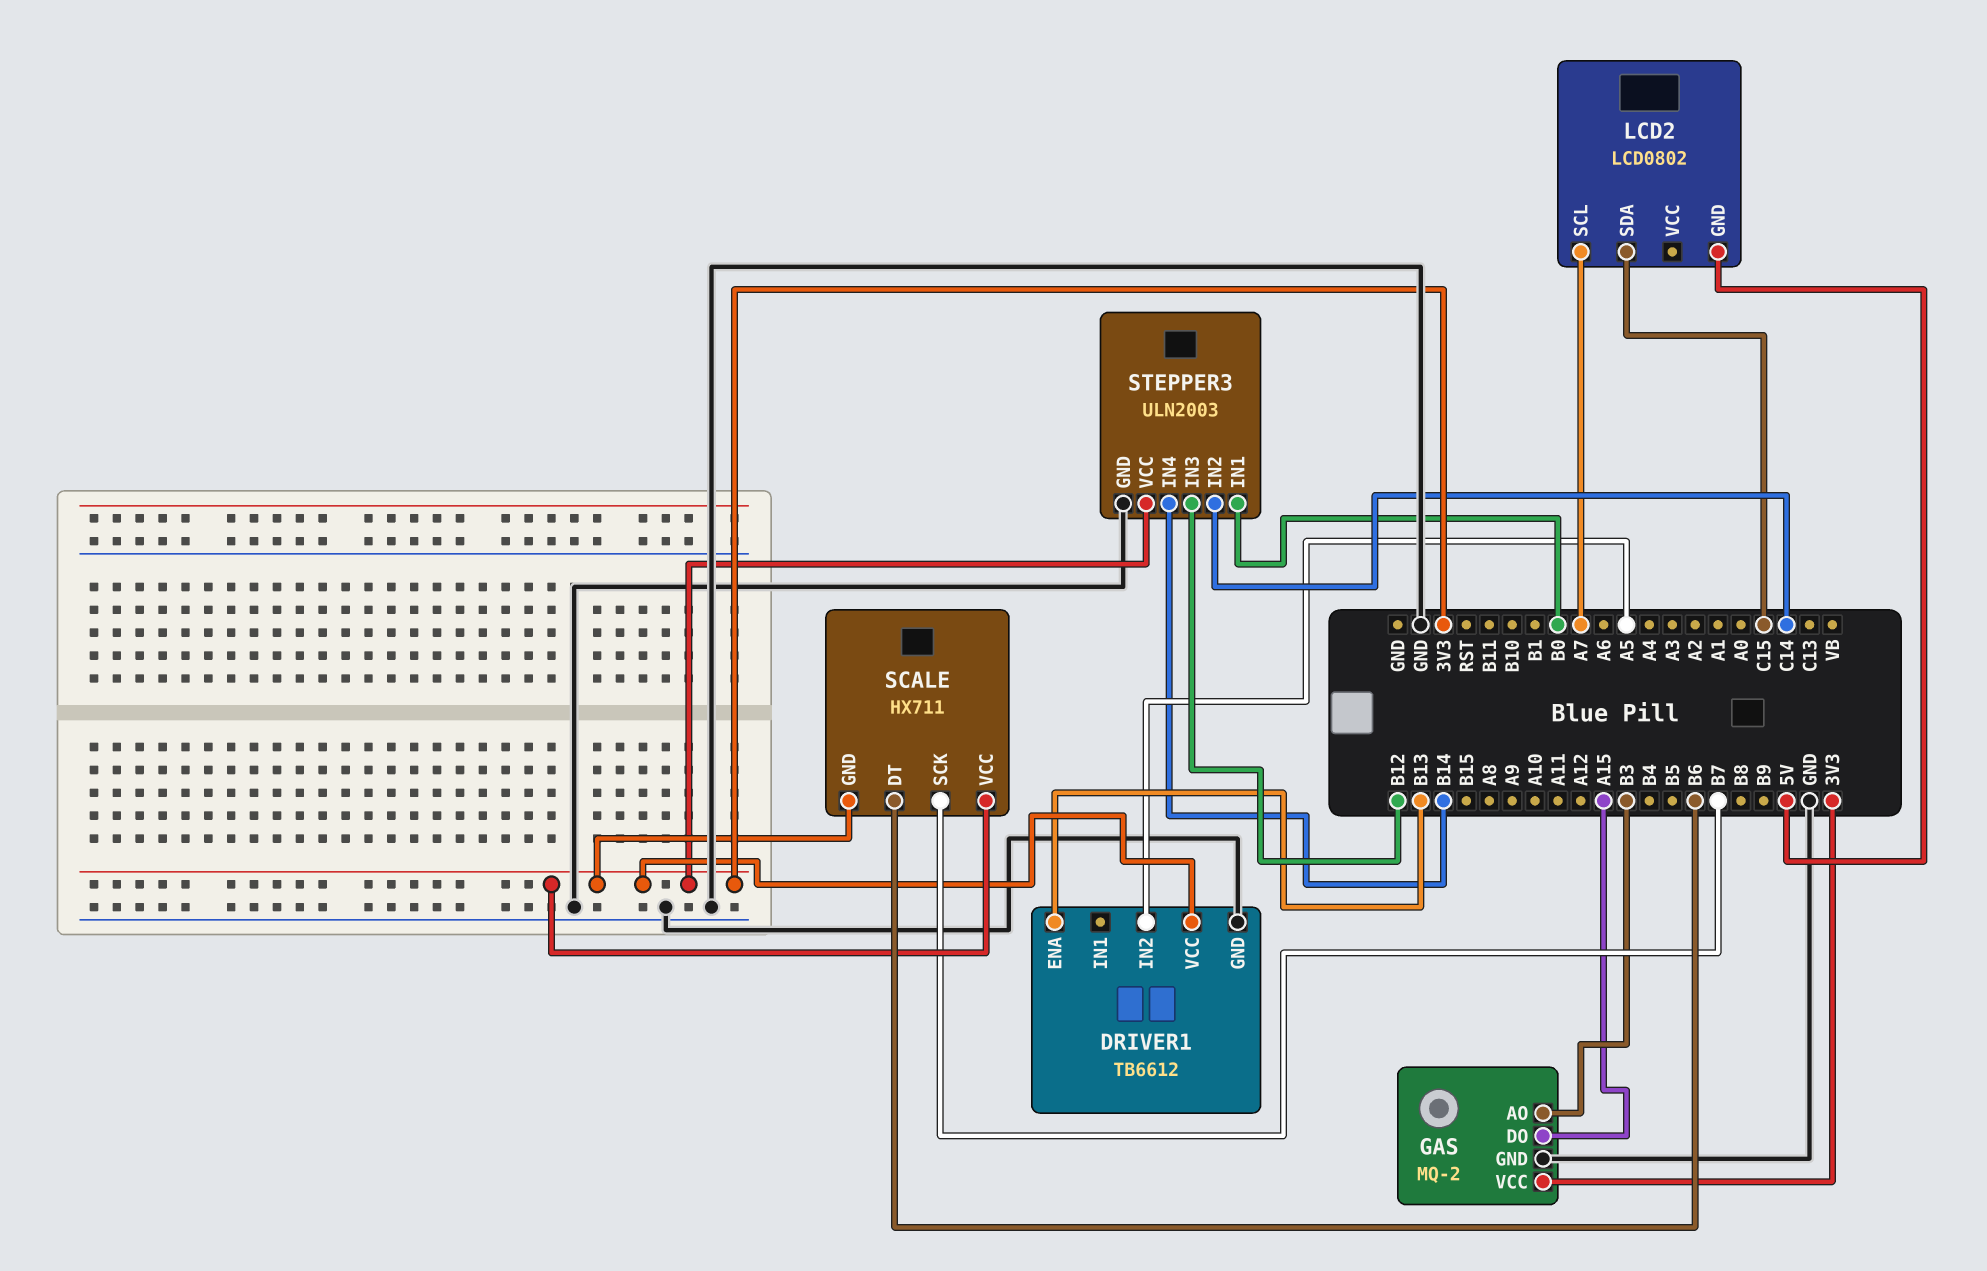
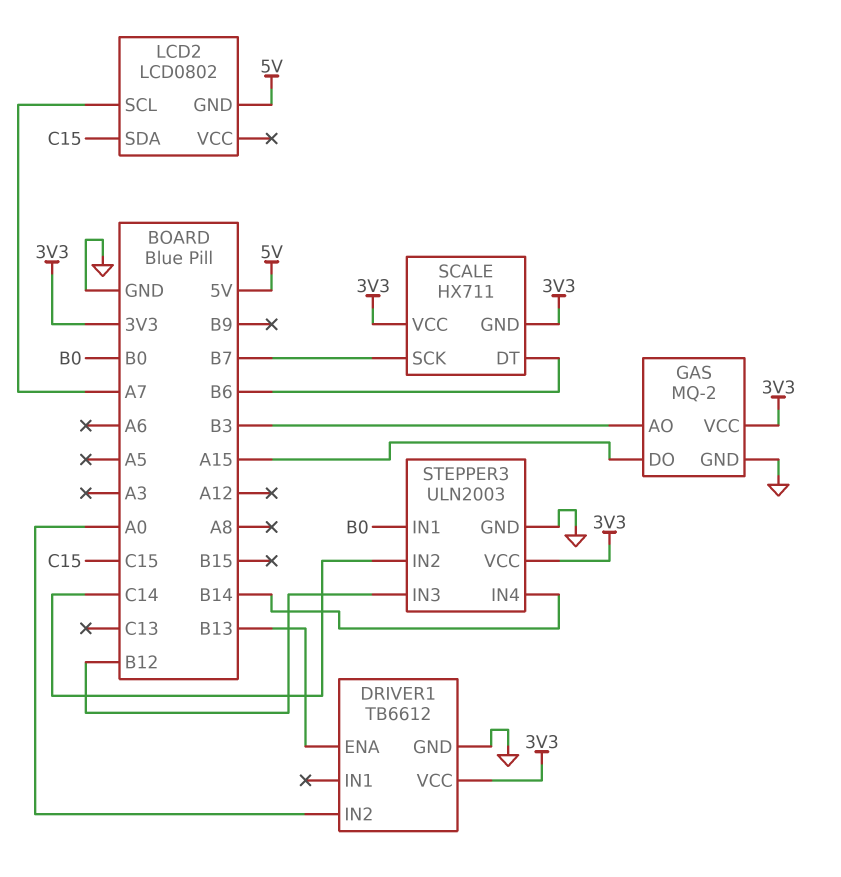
DRIVER1 pin IN2: A5 -> A0

